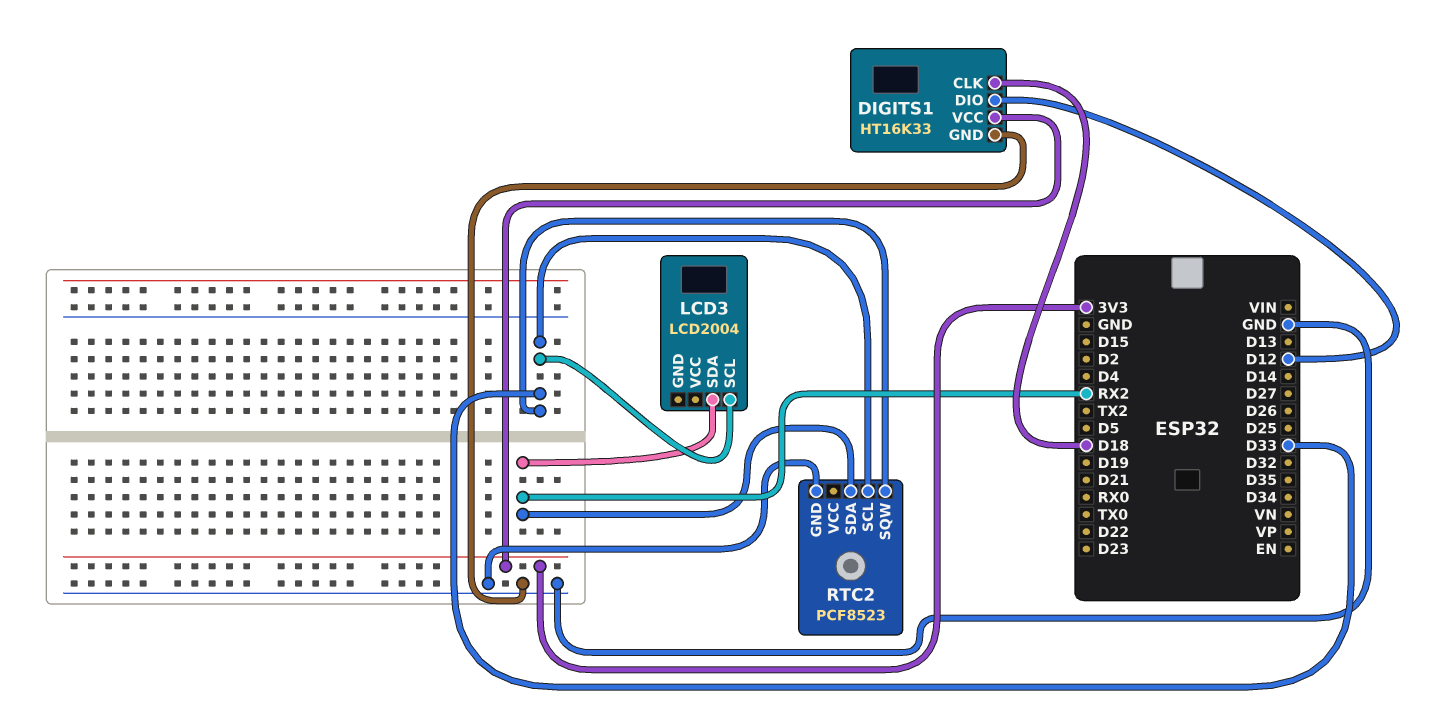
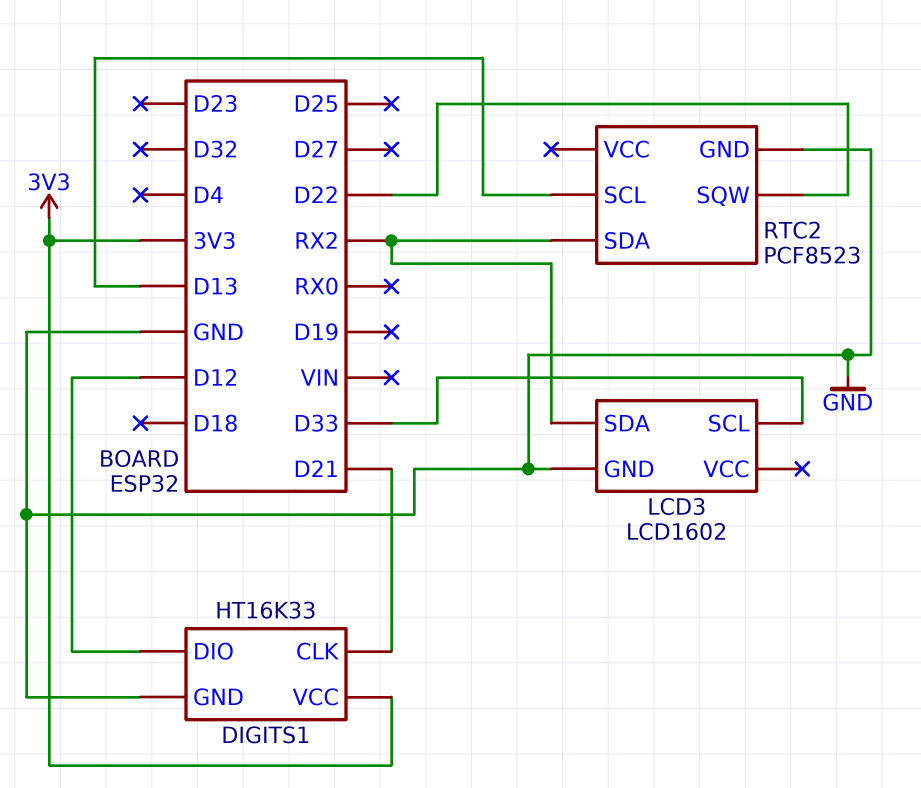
DIGITS1 pin CLK: D18 -> D21
LCD3: LCD2004 -> LCD1602
LCD3 pin GND: none -> GND
RTC2 pin SCL: D33 -> D13
RTC2 pin SQW: D33 -> D22

